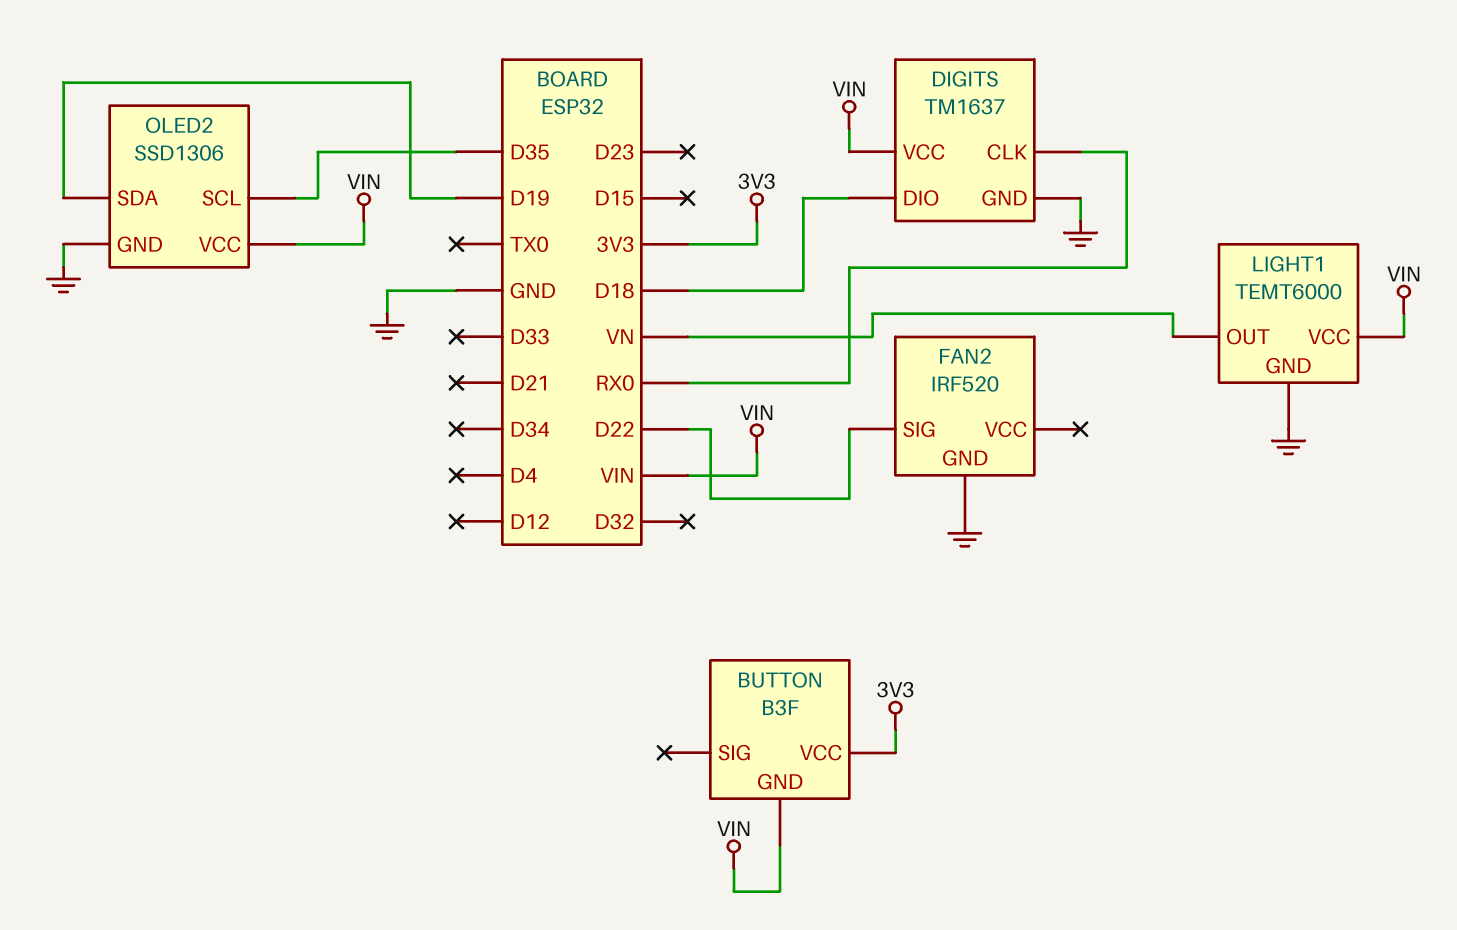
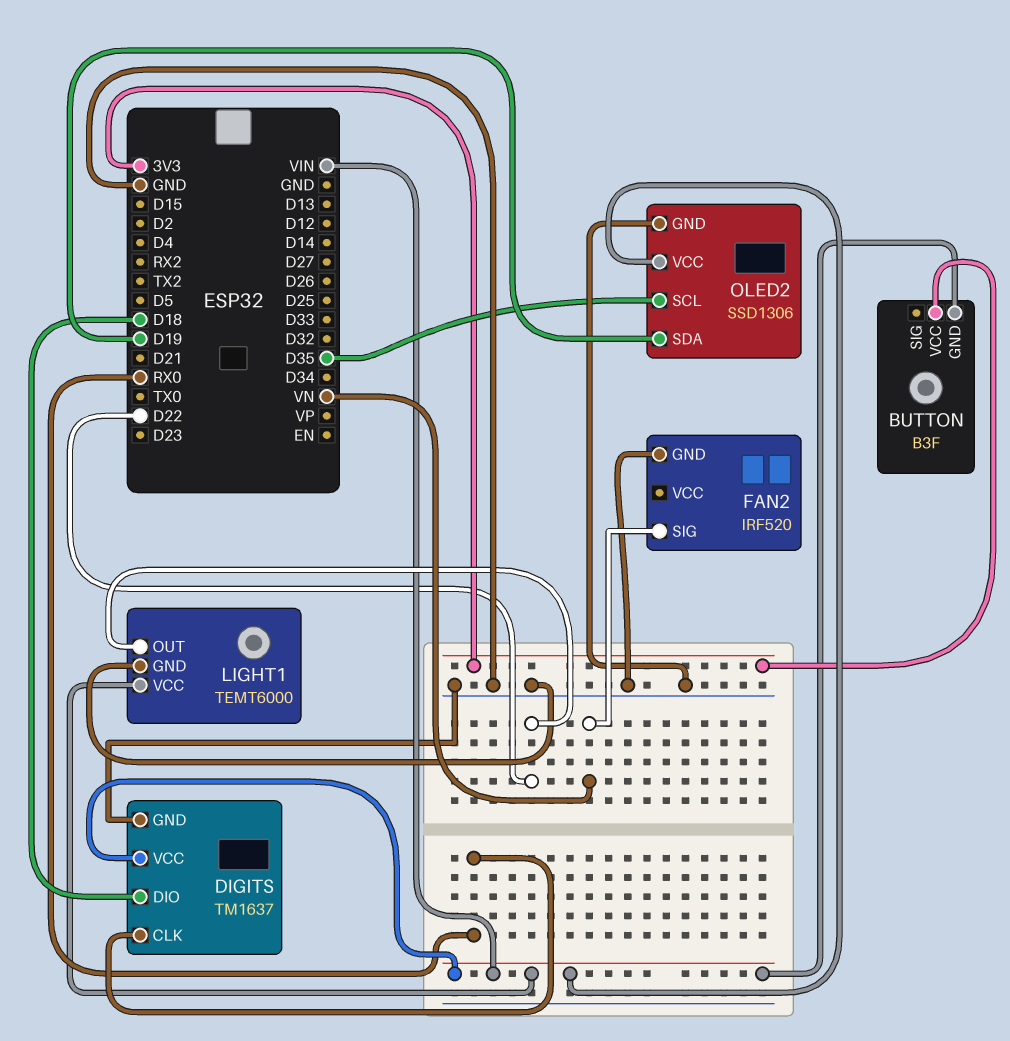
FAN2 pin SIG: D22 -> VN
LIGHT1 pin OUT: VN -> D22

